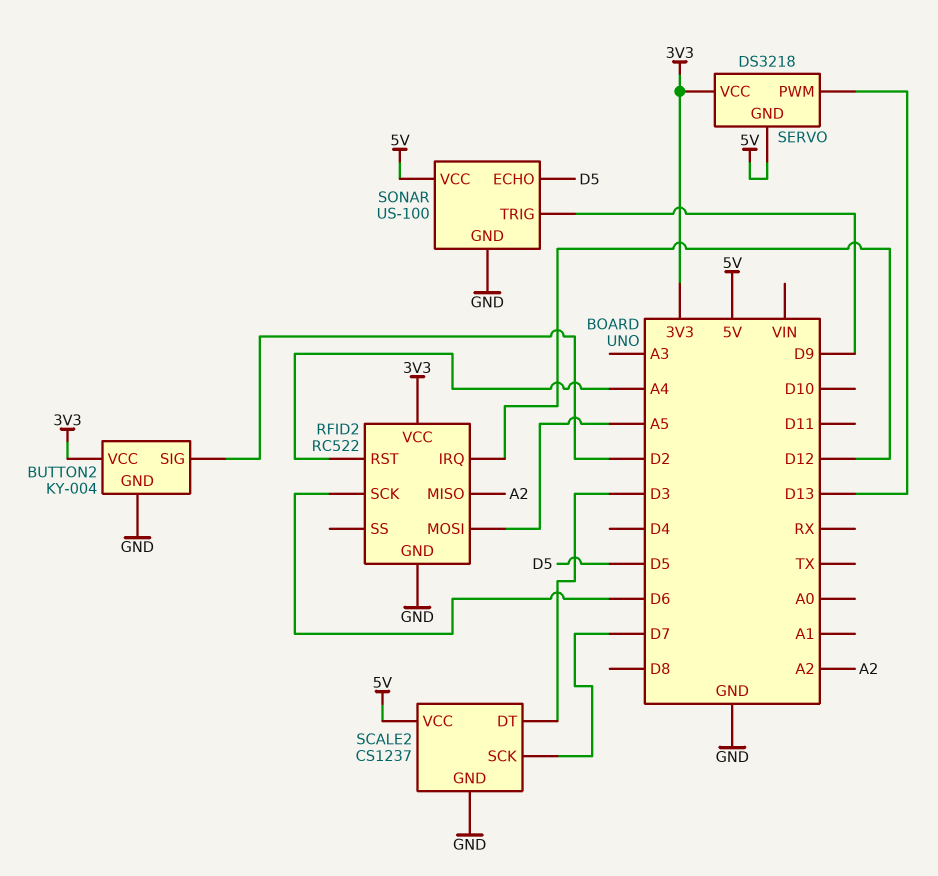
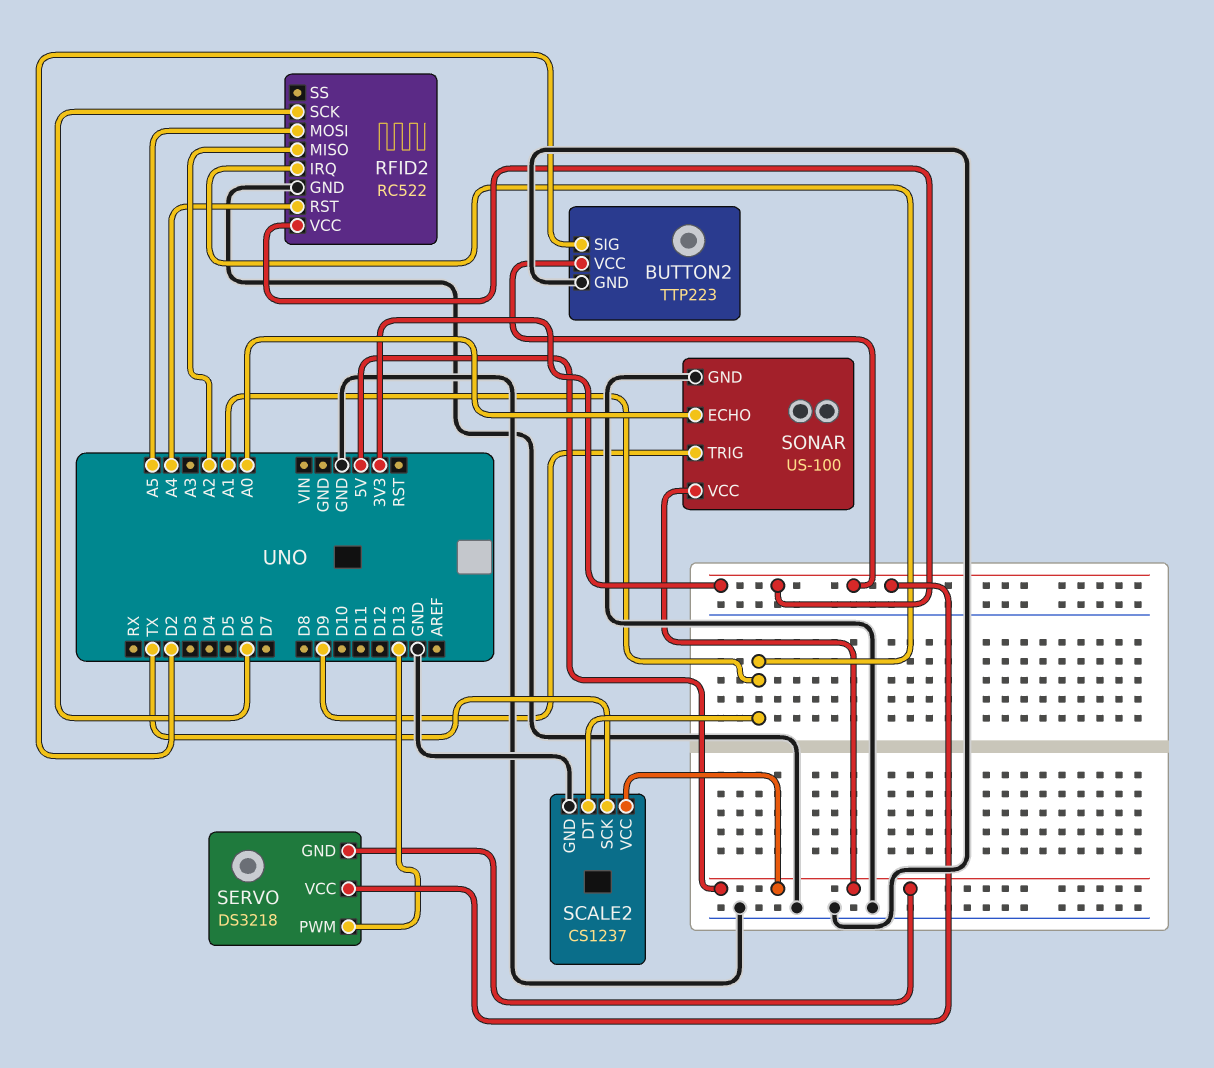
BUTTON2: KY-004 -> TTP223
RFID2 pin IRQ: D12 -> A1
SCALE2 pin DT: D3 -> A1
SCALE2 pin SCK: D7 -> TX
SONAR pin ECHO: D5 -> A0

